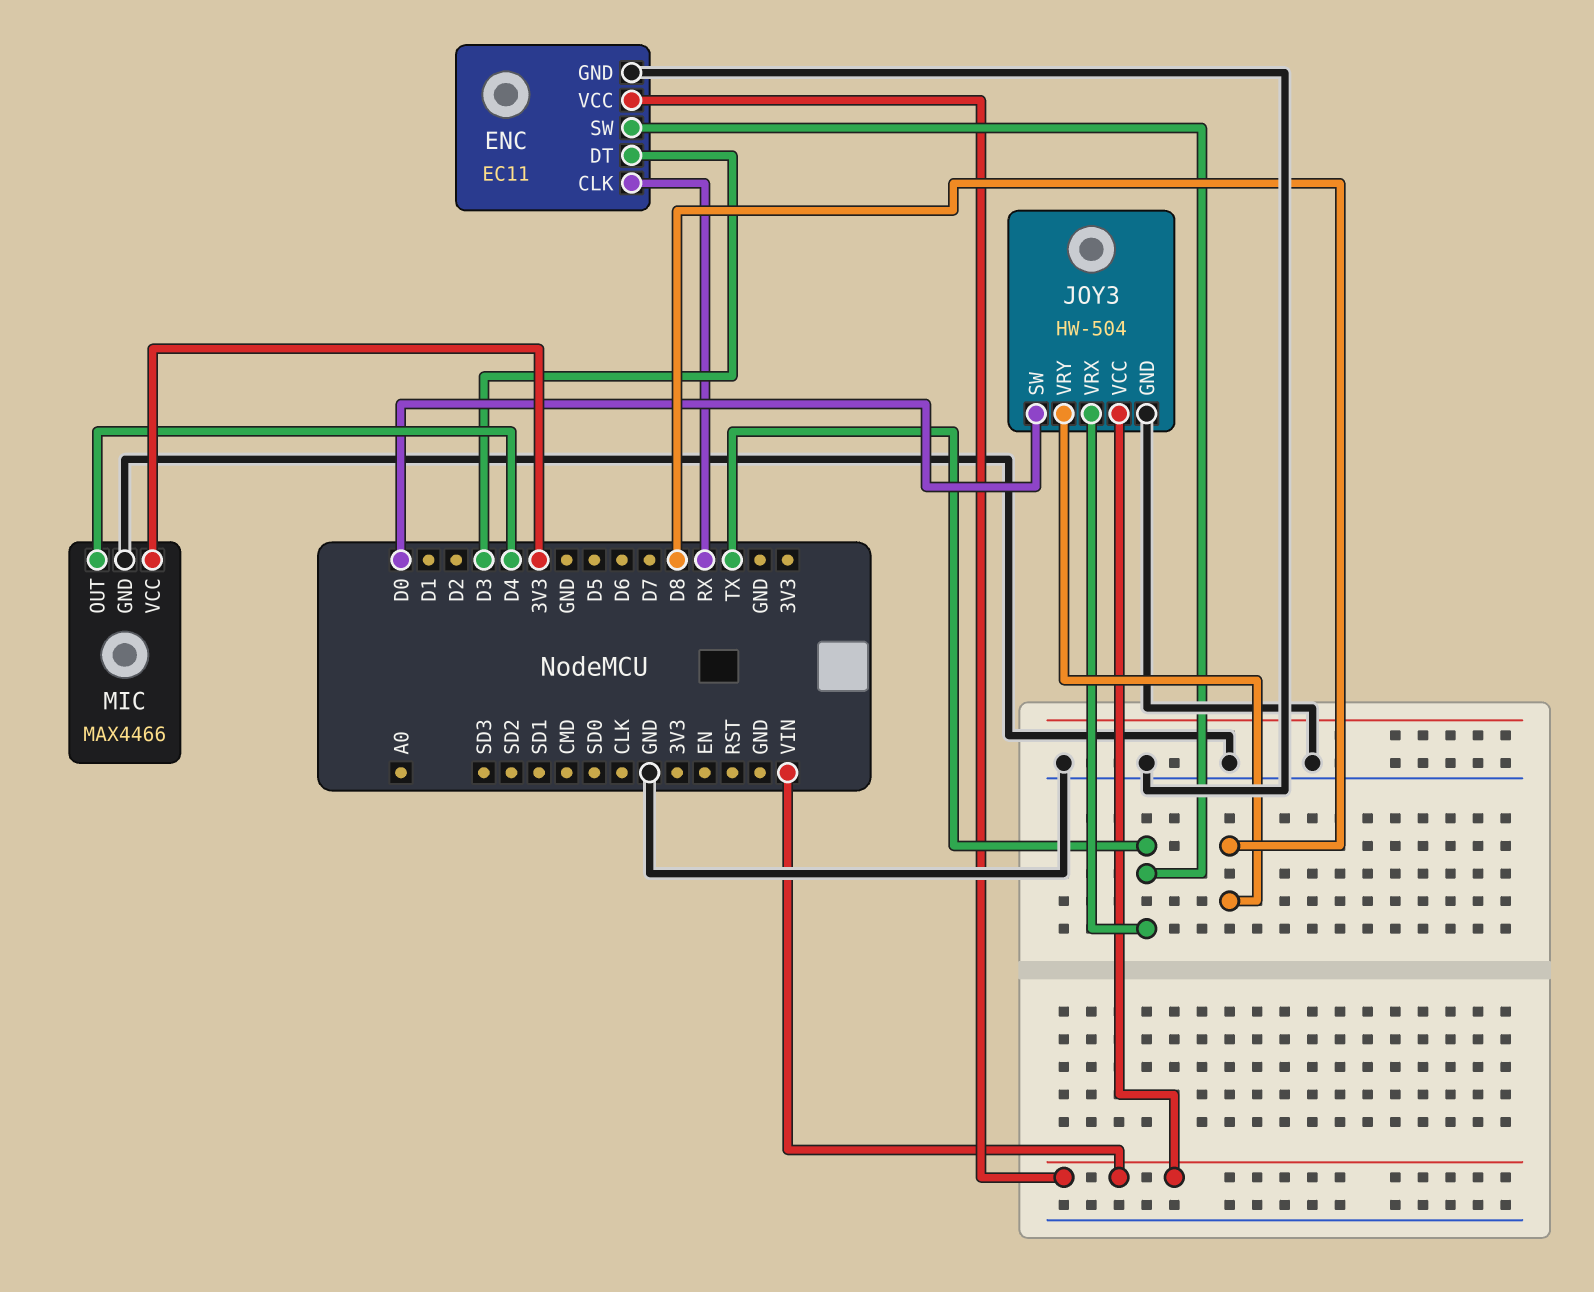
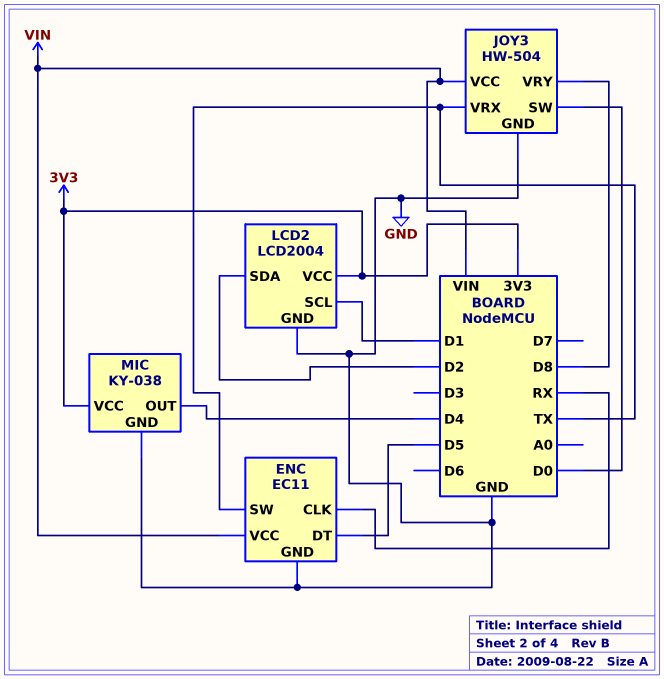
ENC pin DT: D3 -> D5
LCD2: none -> LCD2004
LCD2 pin GND: none -> GND
LCD2 pin SCL: none -> D1
LCD2 pin SDA: none -> D2
LCD2 pin VCC: none -> 3V3
MIC: MAX4466 -> KY-038

